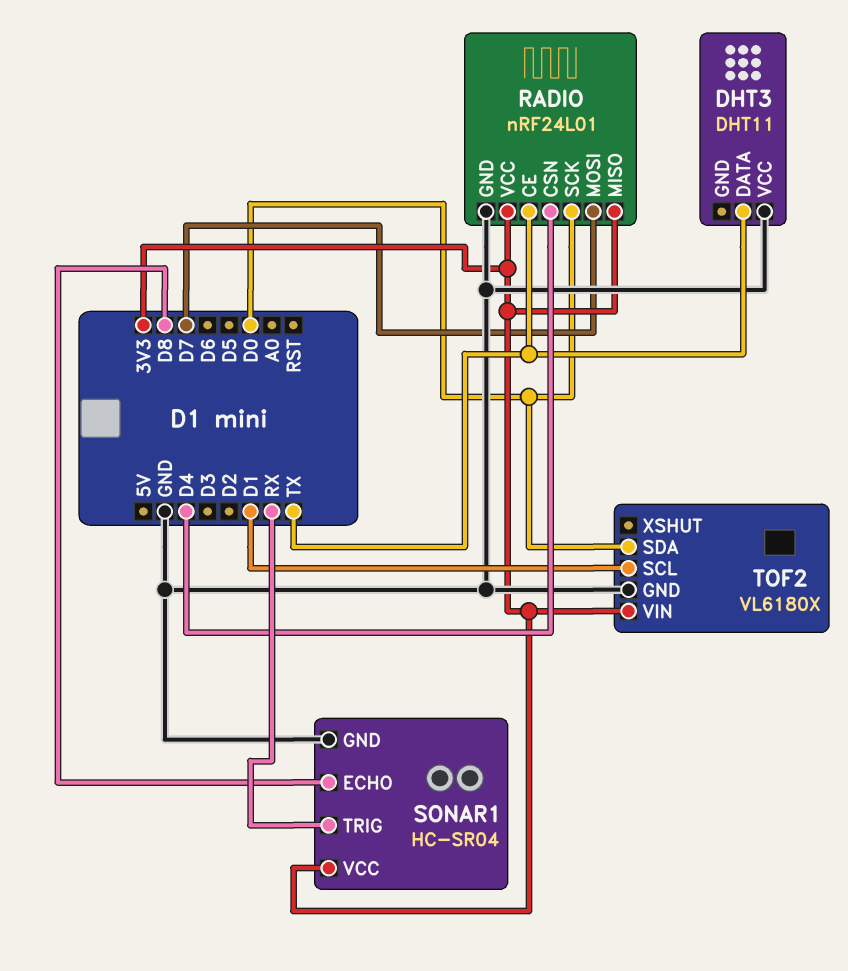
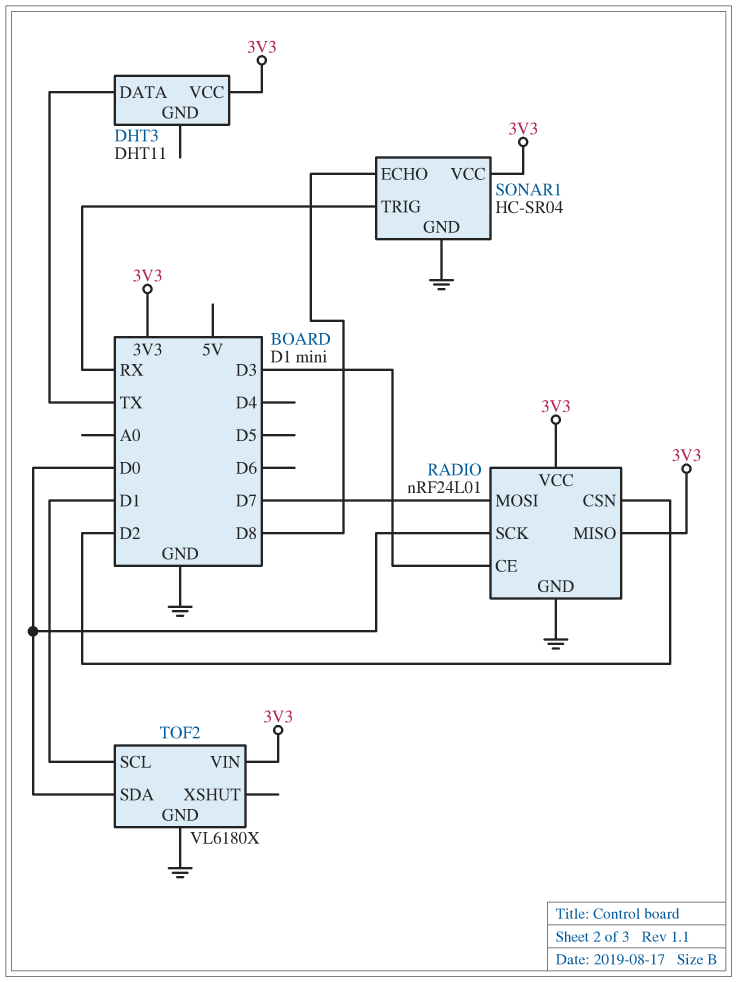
DHT3 pin VCC: GND -> 3V3
RADIO pin CE: TX -> D3
RADIO pin CSN: D4 -> D2

